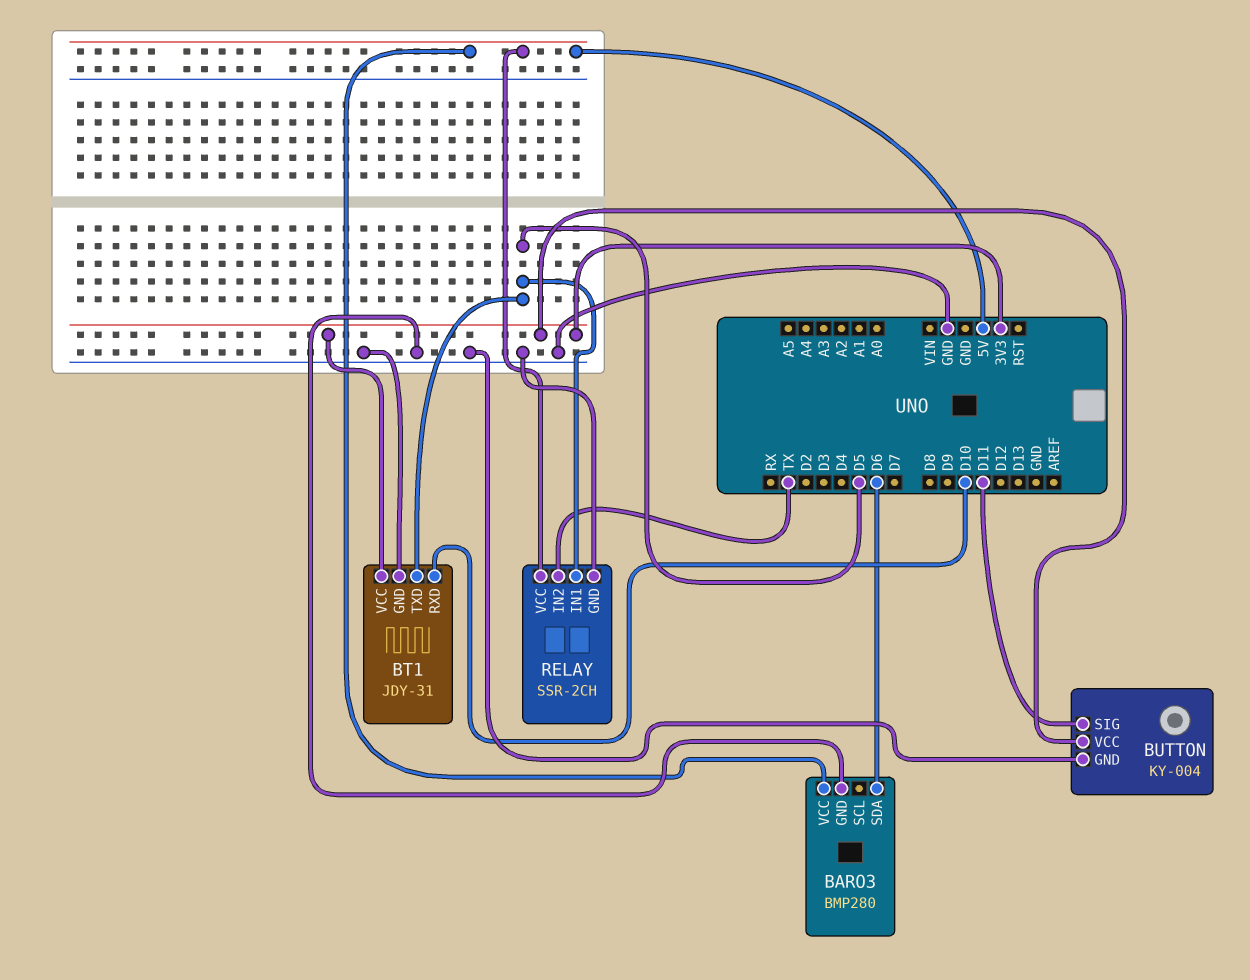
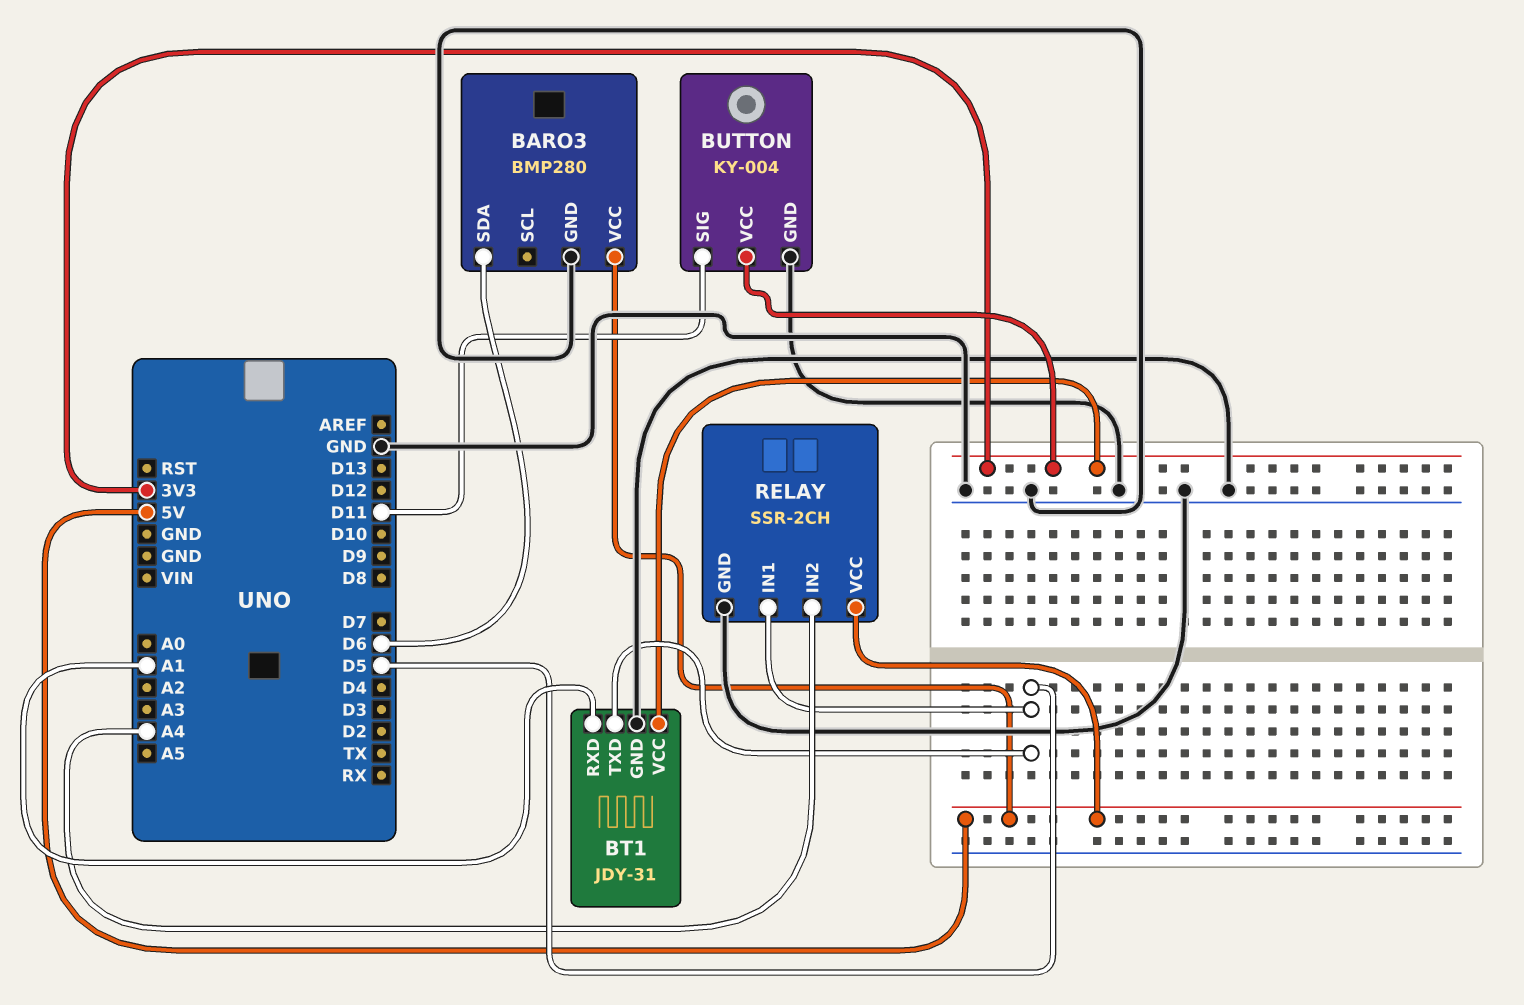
BT1 pin RXD: D10 -> A1
RELAY pin IN2: TX -> A4

